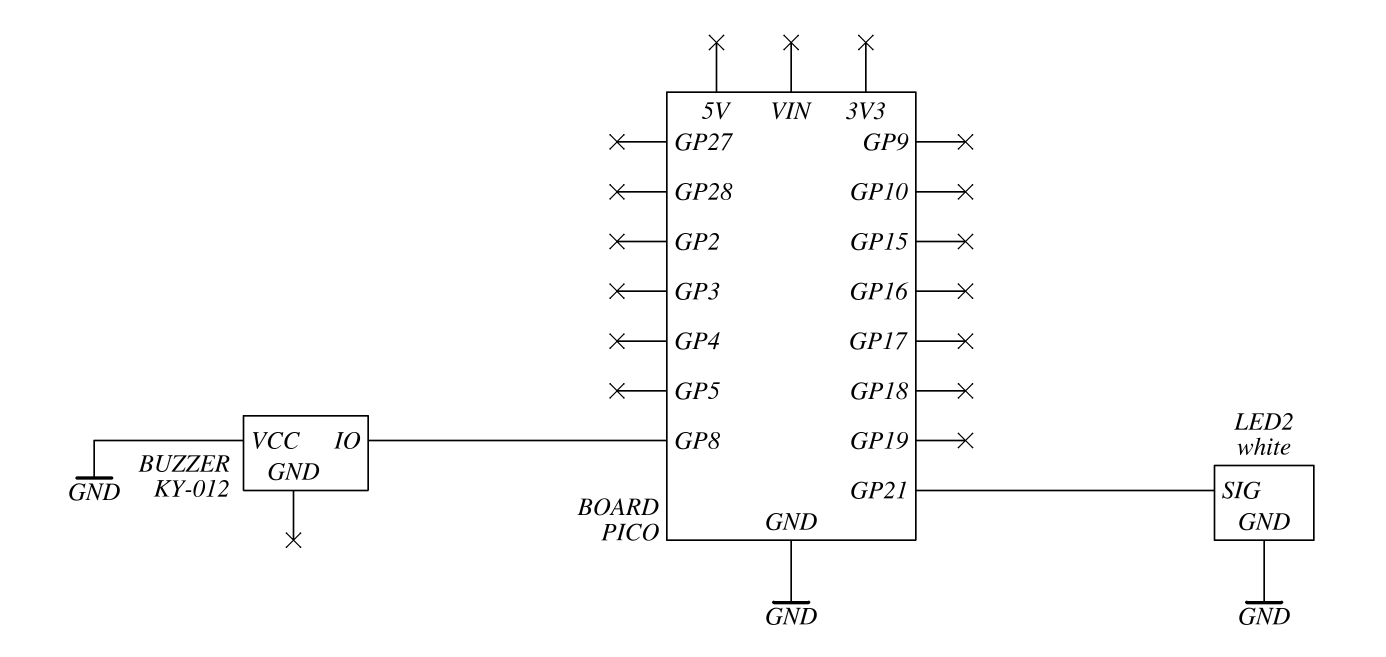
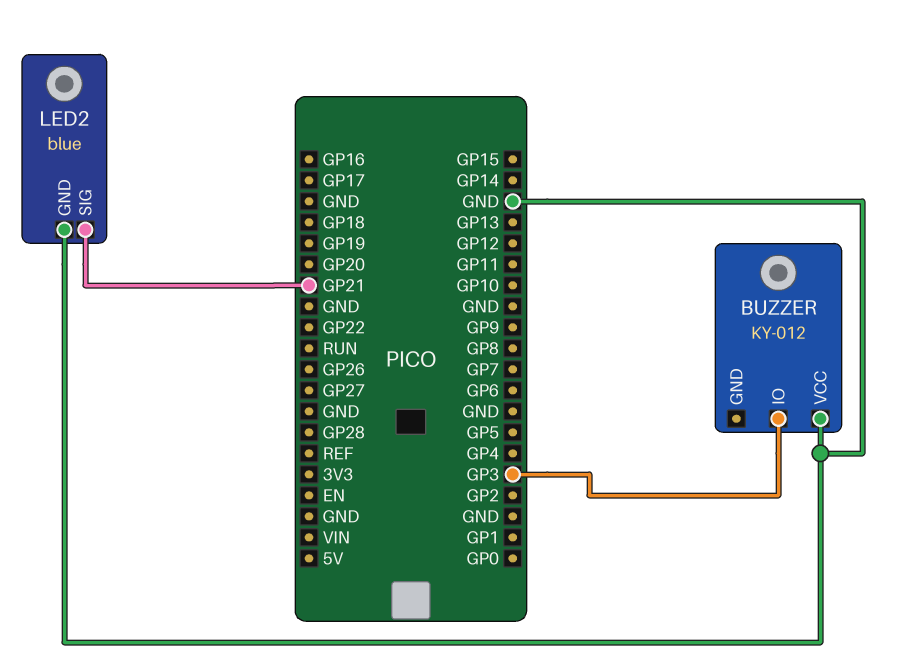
BUZZER pin IO: GP8 -> GP3
LED2: white -> blue

